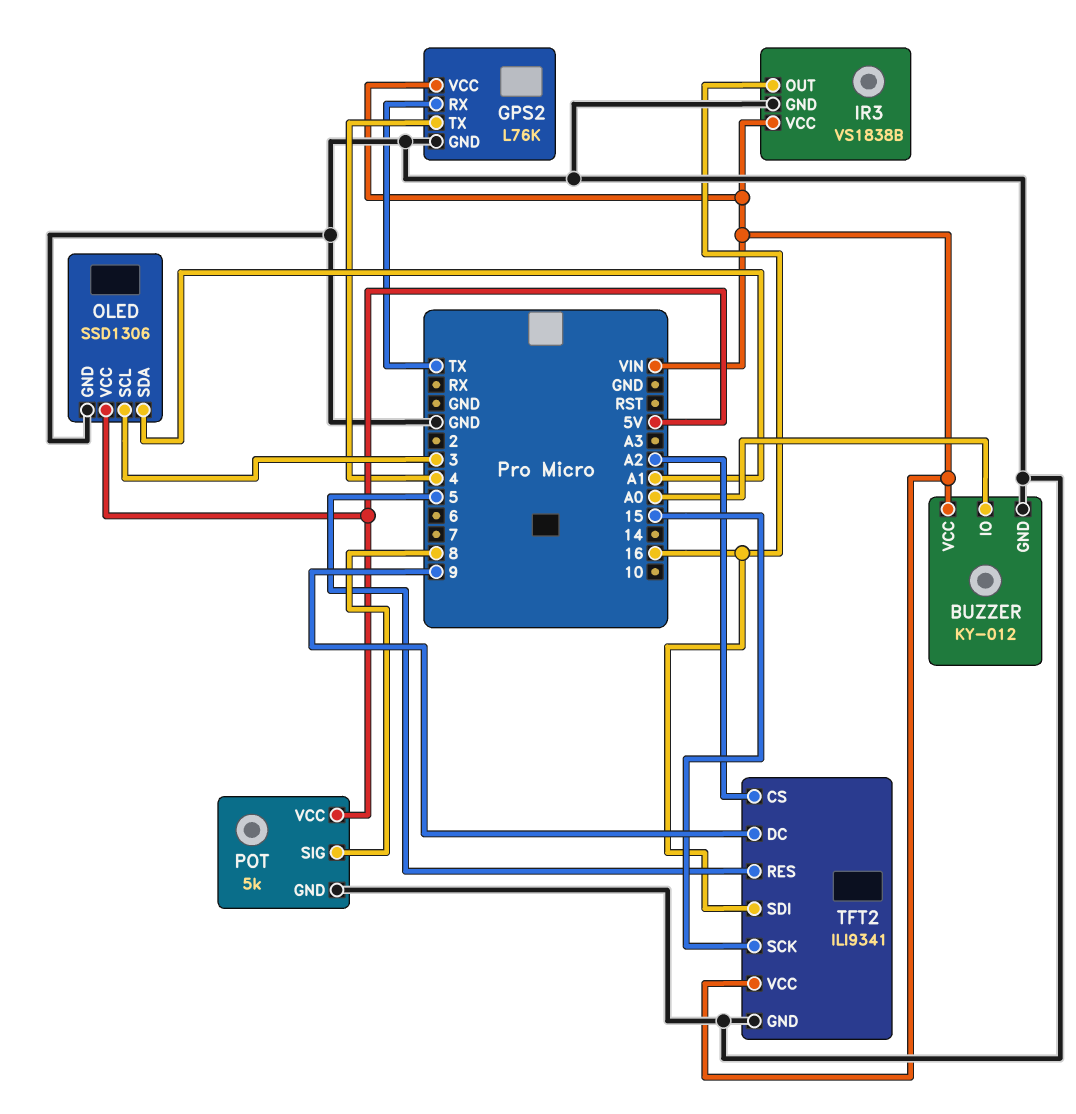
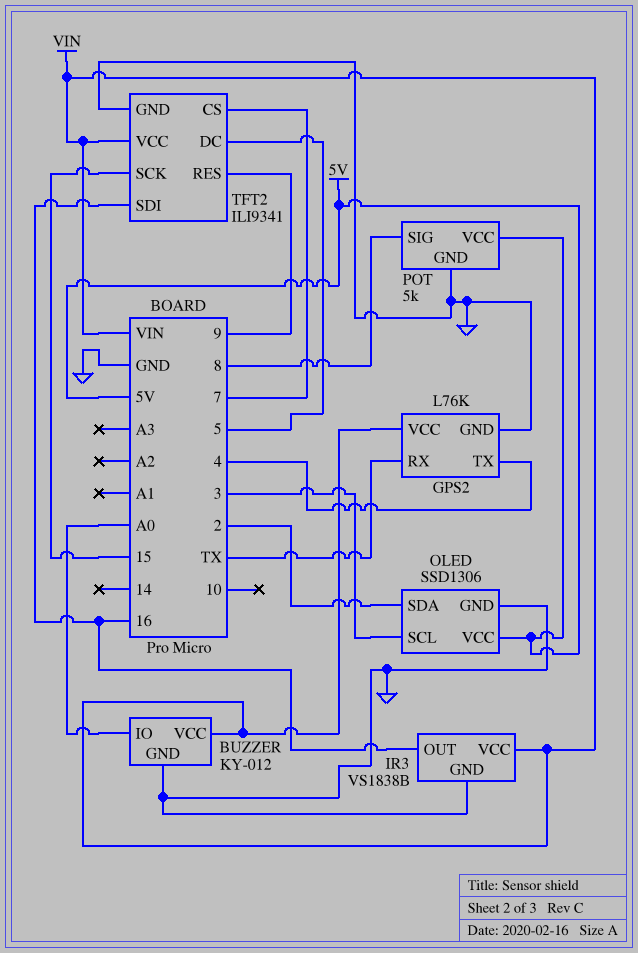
OLED pin SDA: A1 -> 2
TFT2 pin CS: A2 -> 7
TFT2 pin DC: 9 -> 5
TFT2 pin RES: 5 -> 9

